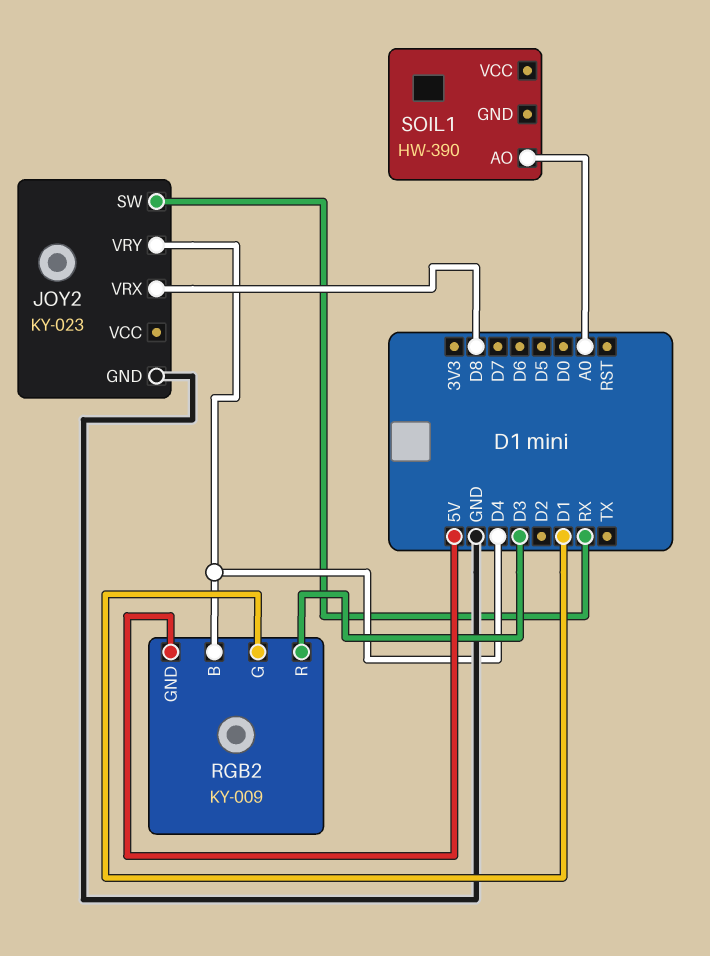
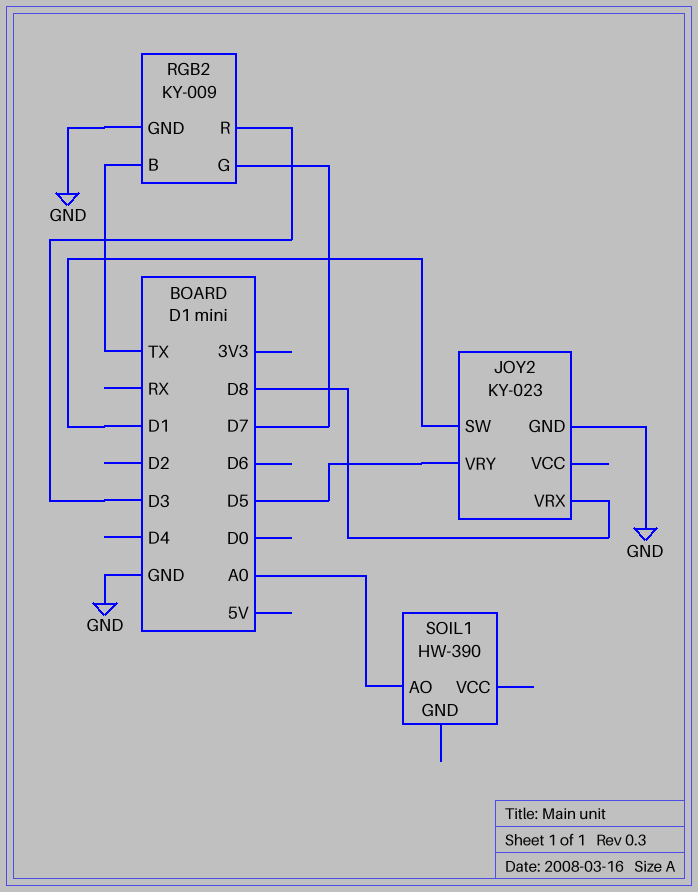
JOY2 pin SW: RX -> D1
JOY2 pin VRY: D4 -> D5
RGB2 pin B: D4 -> TX
RGB2 pin G: D1 -> D7
RGB2 pin GND: 5V -> GND

